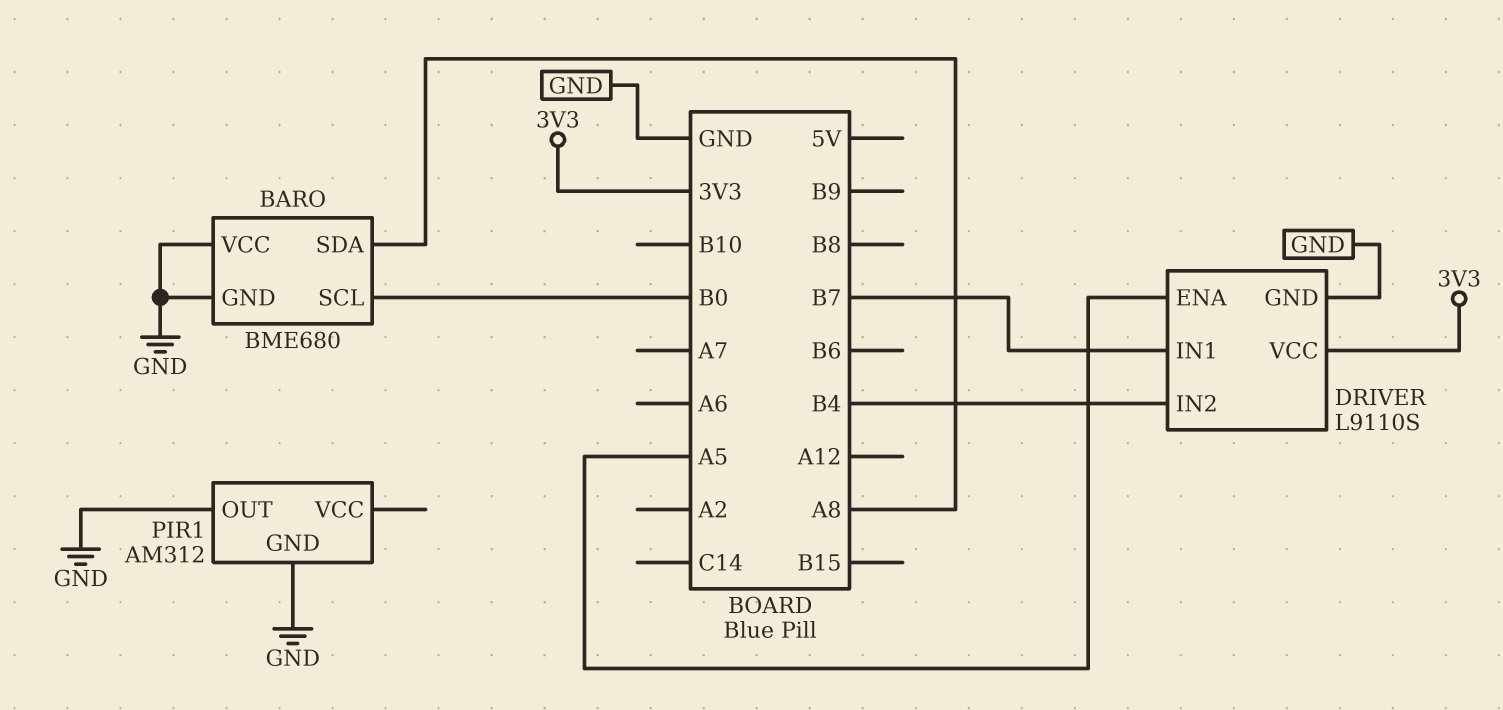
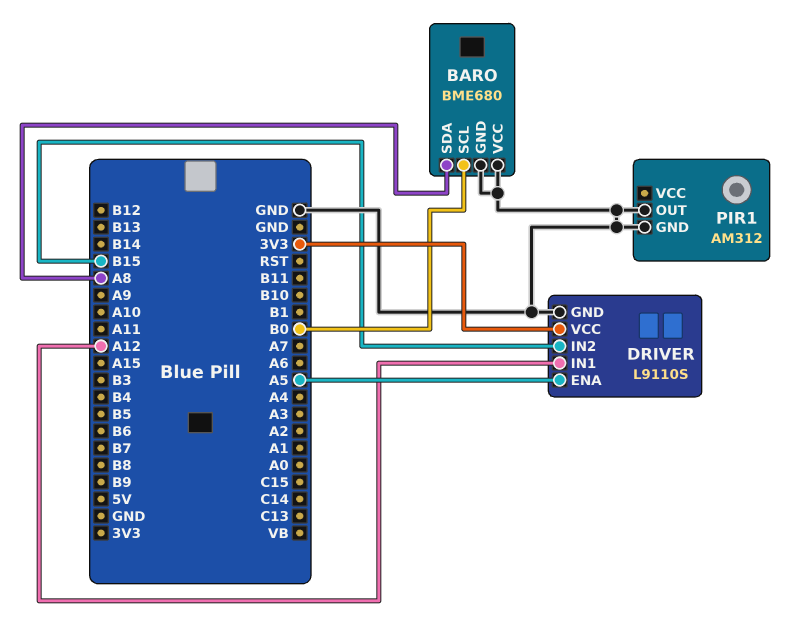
DRIVER pin IN1: B7 -> A12
DRIVER pin IN2: B4 -> B15

